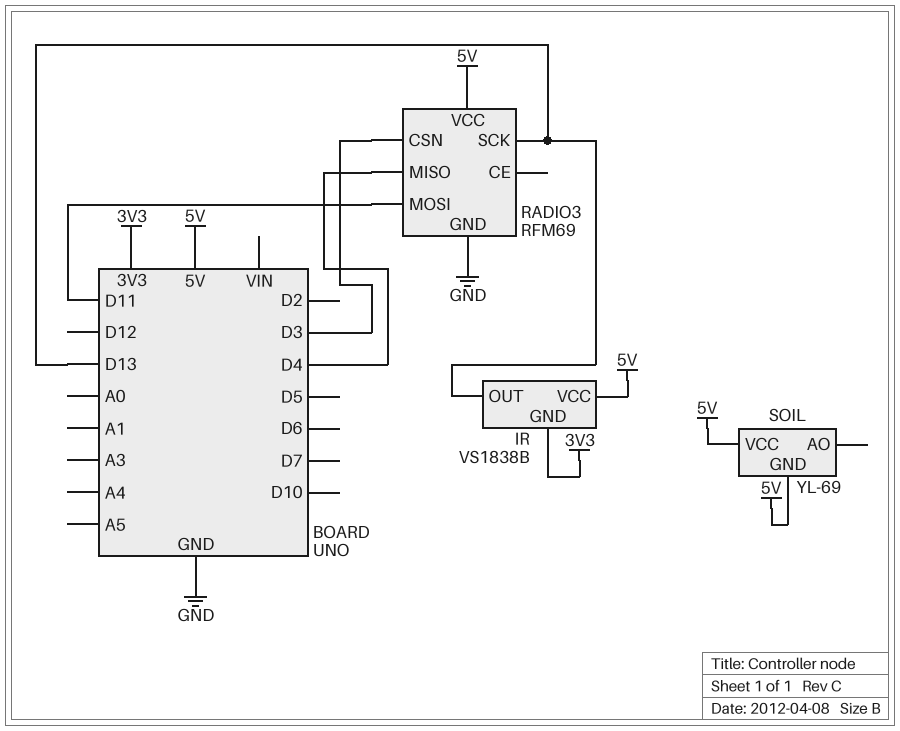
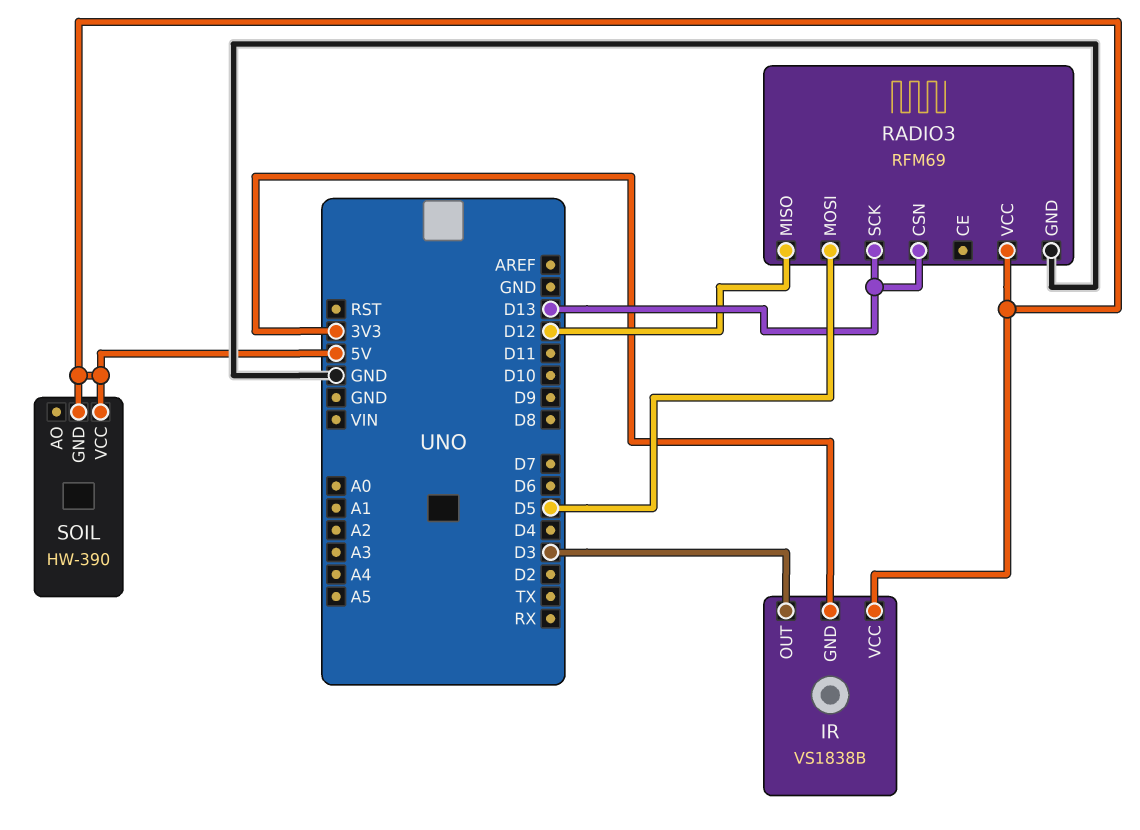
IR pin OUT: D13 -> D3
RADIO3 pin CSN: D3 -> D13
RADIO3 pin MISO: D4 -> D12
RADIO3 pin MOSI: D11 -> D5
SOIL: YL-69 -> HW-390

